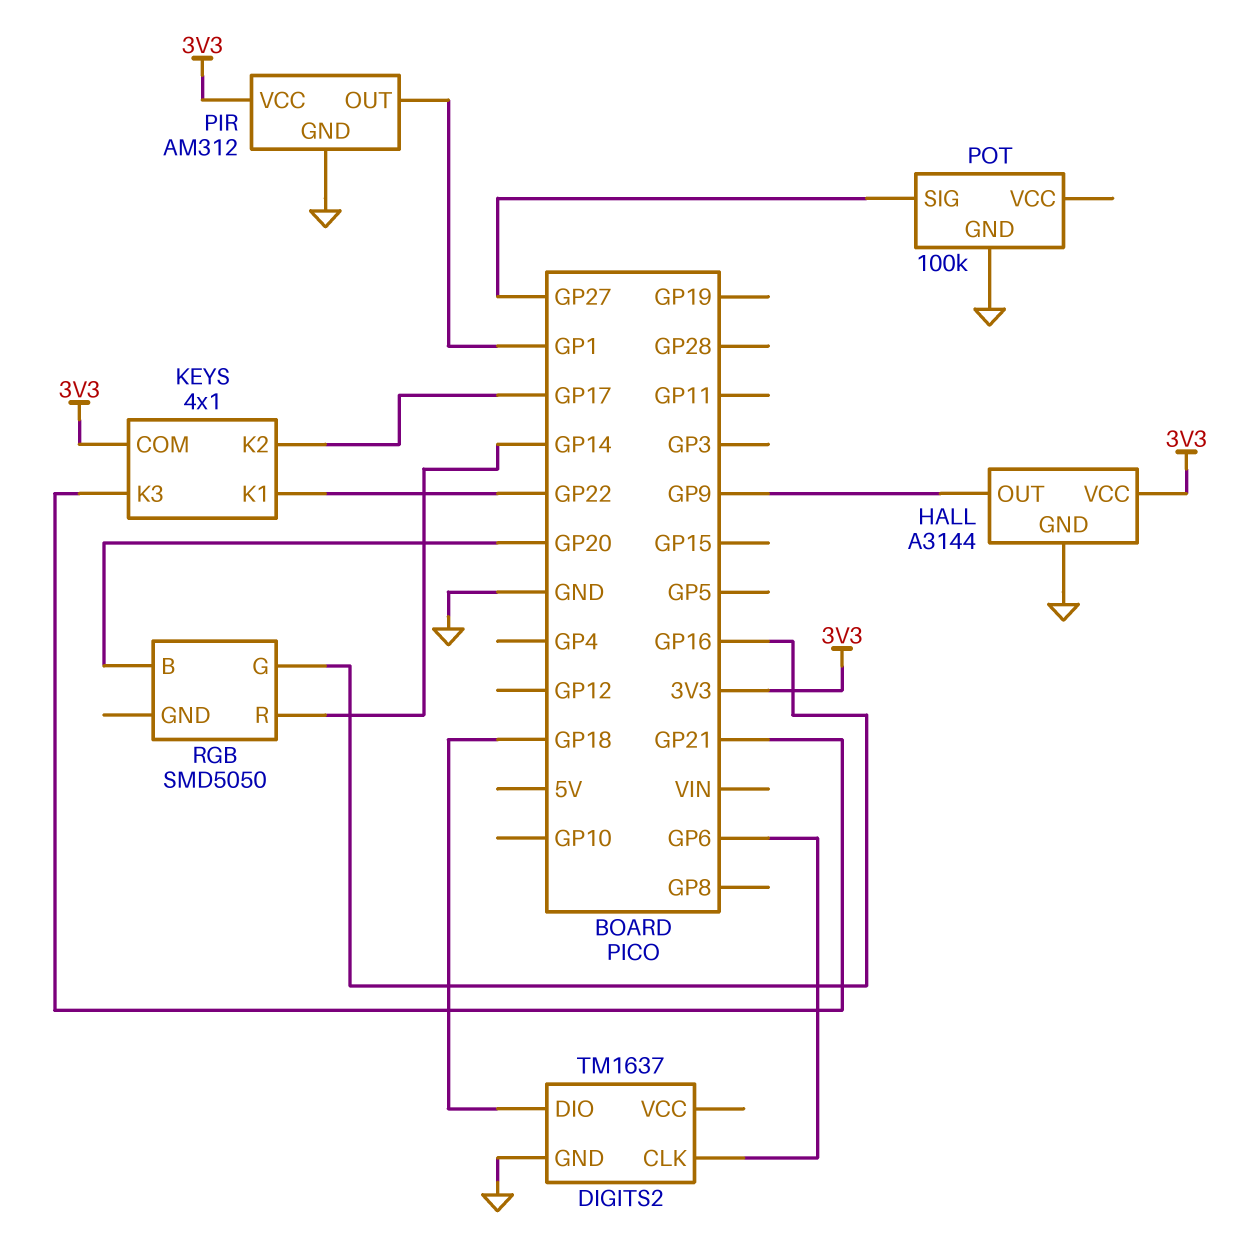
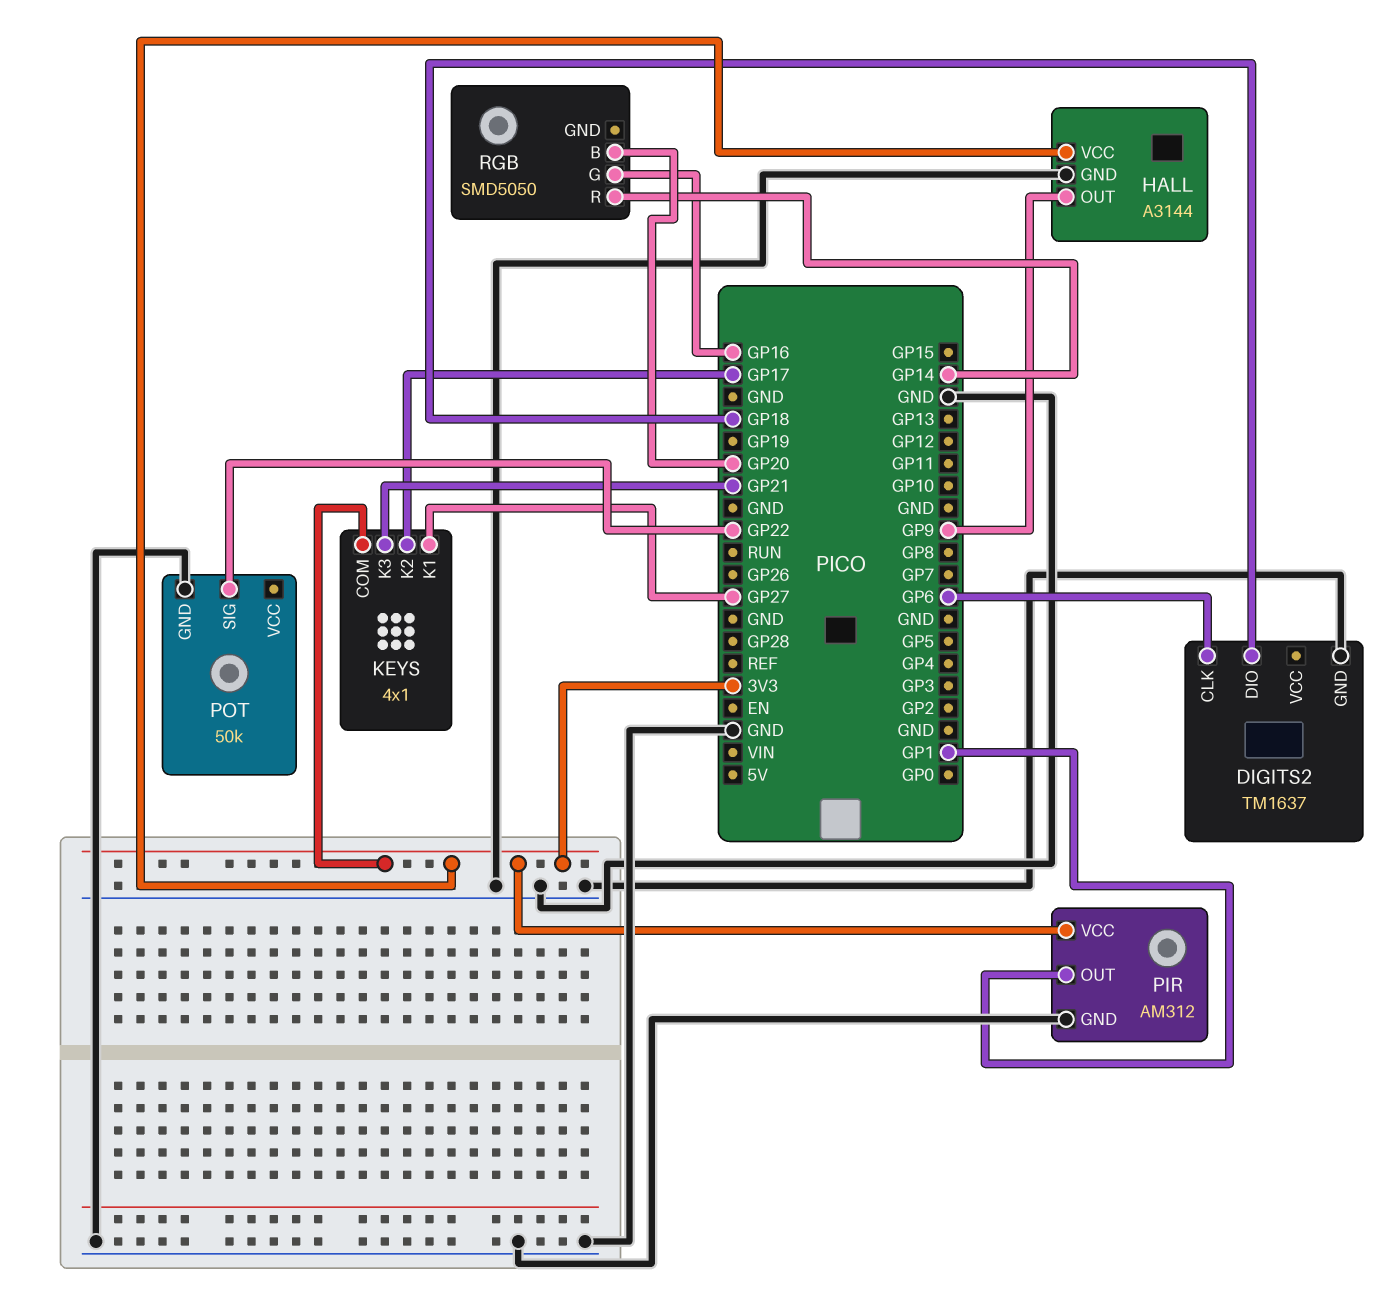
KEYS pin K1: GP22 -> GP27
POT: 100k -> 50k
POT pin SIG: GP27 -> GP22

